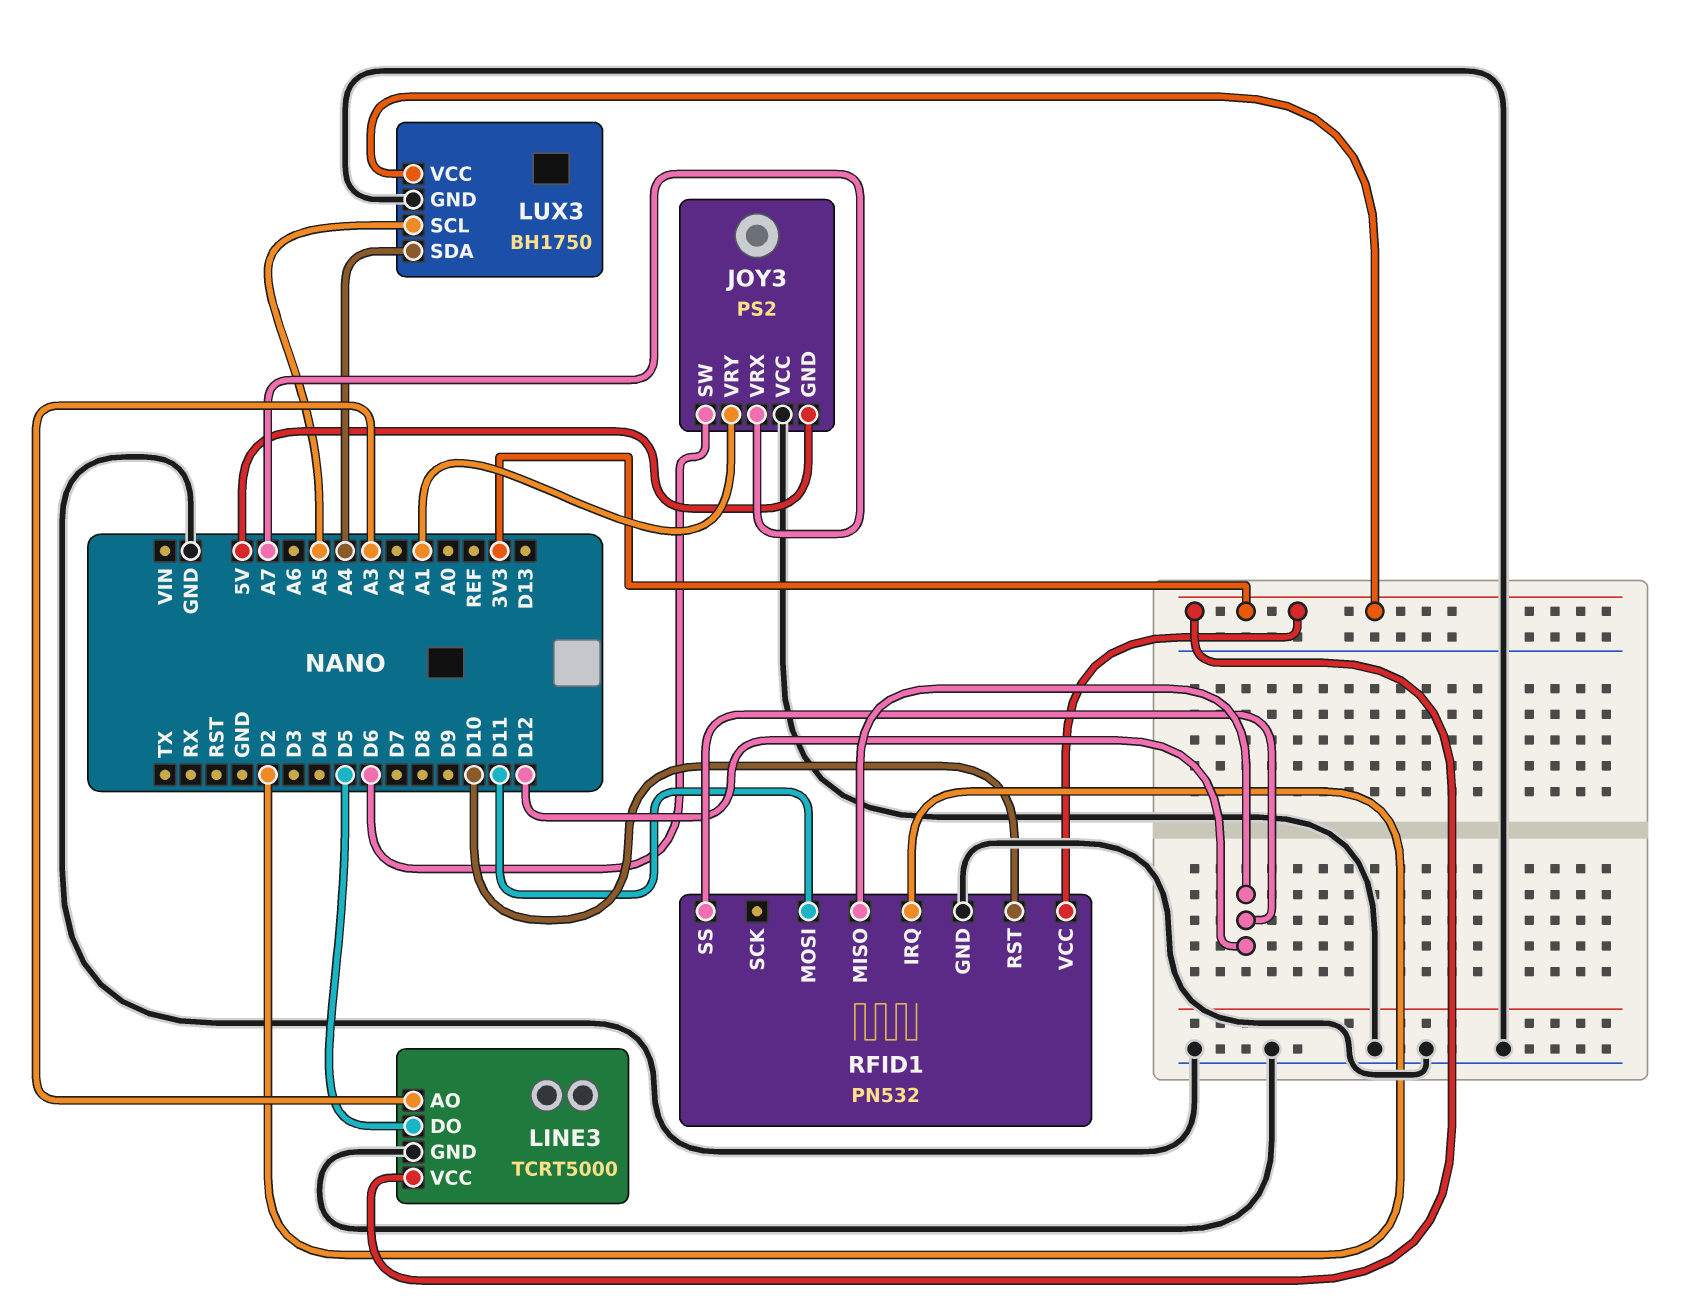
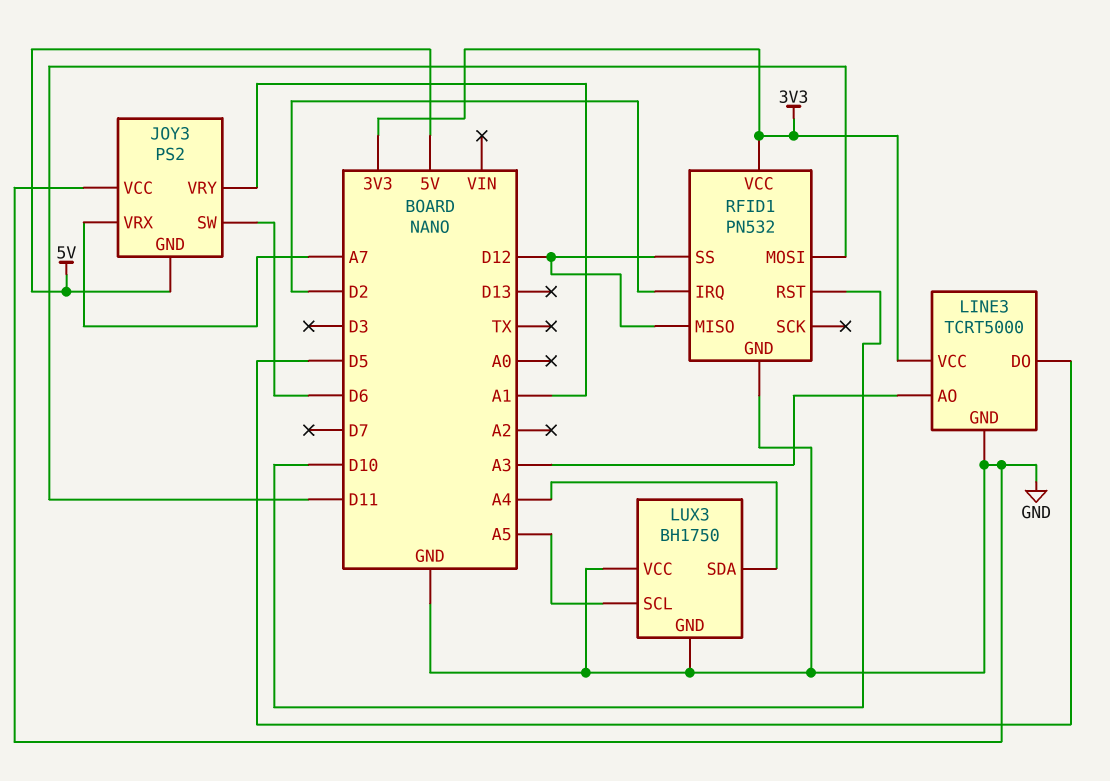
LUX3 pin VCC: 3V3 -> GND

